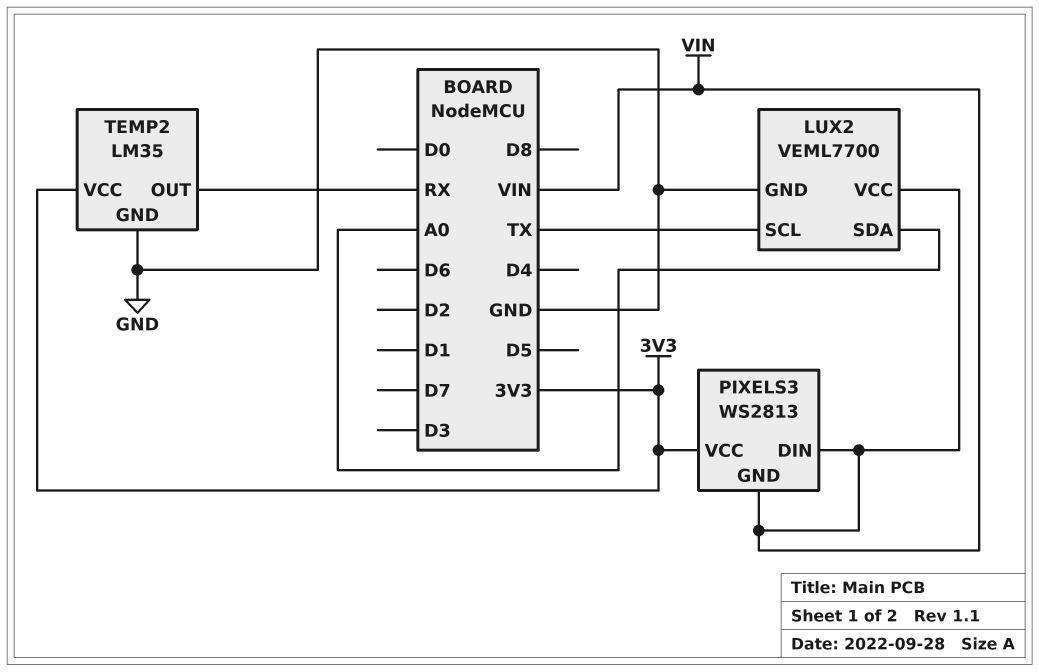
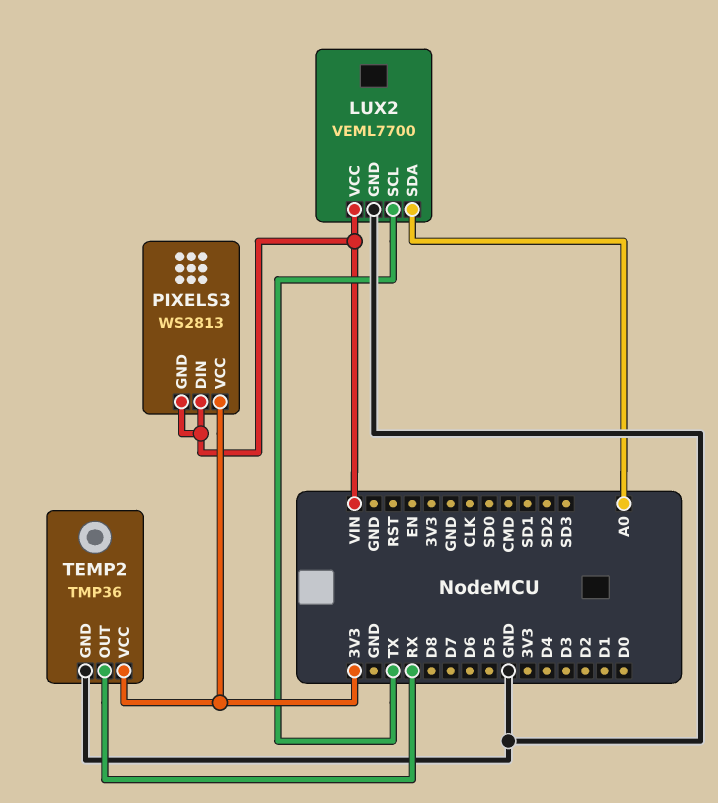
TEMP2: LM35 -> TMP36

